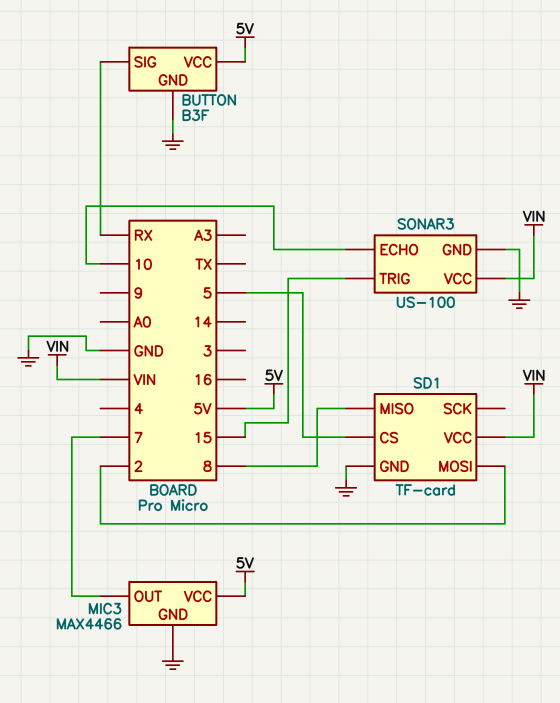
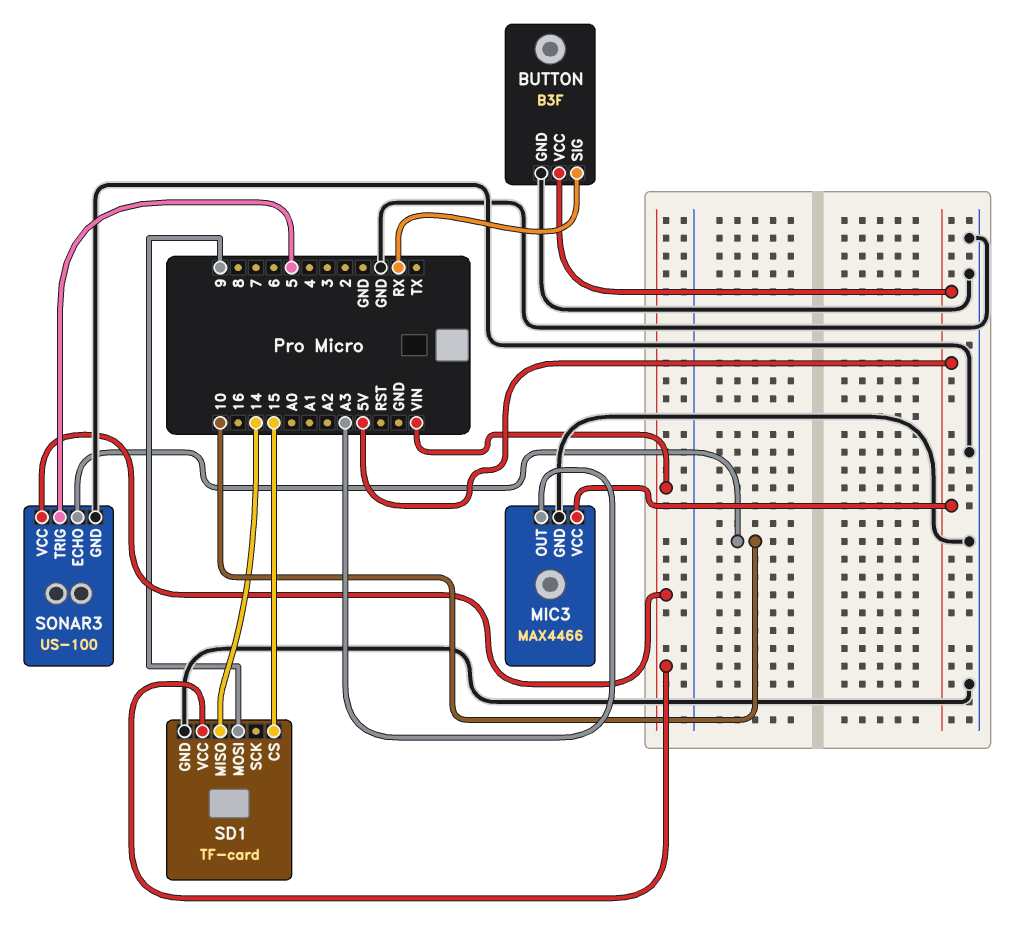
MIC3 pin OUT: 7 -> A3
SD1 pin CS: 5 -> 15
SD1 pin MISO: 8 -> 14
SD1 pin MOSI: 2 -> 9
SONAR3 pin TRIG: 15 -> 5

